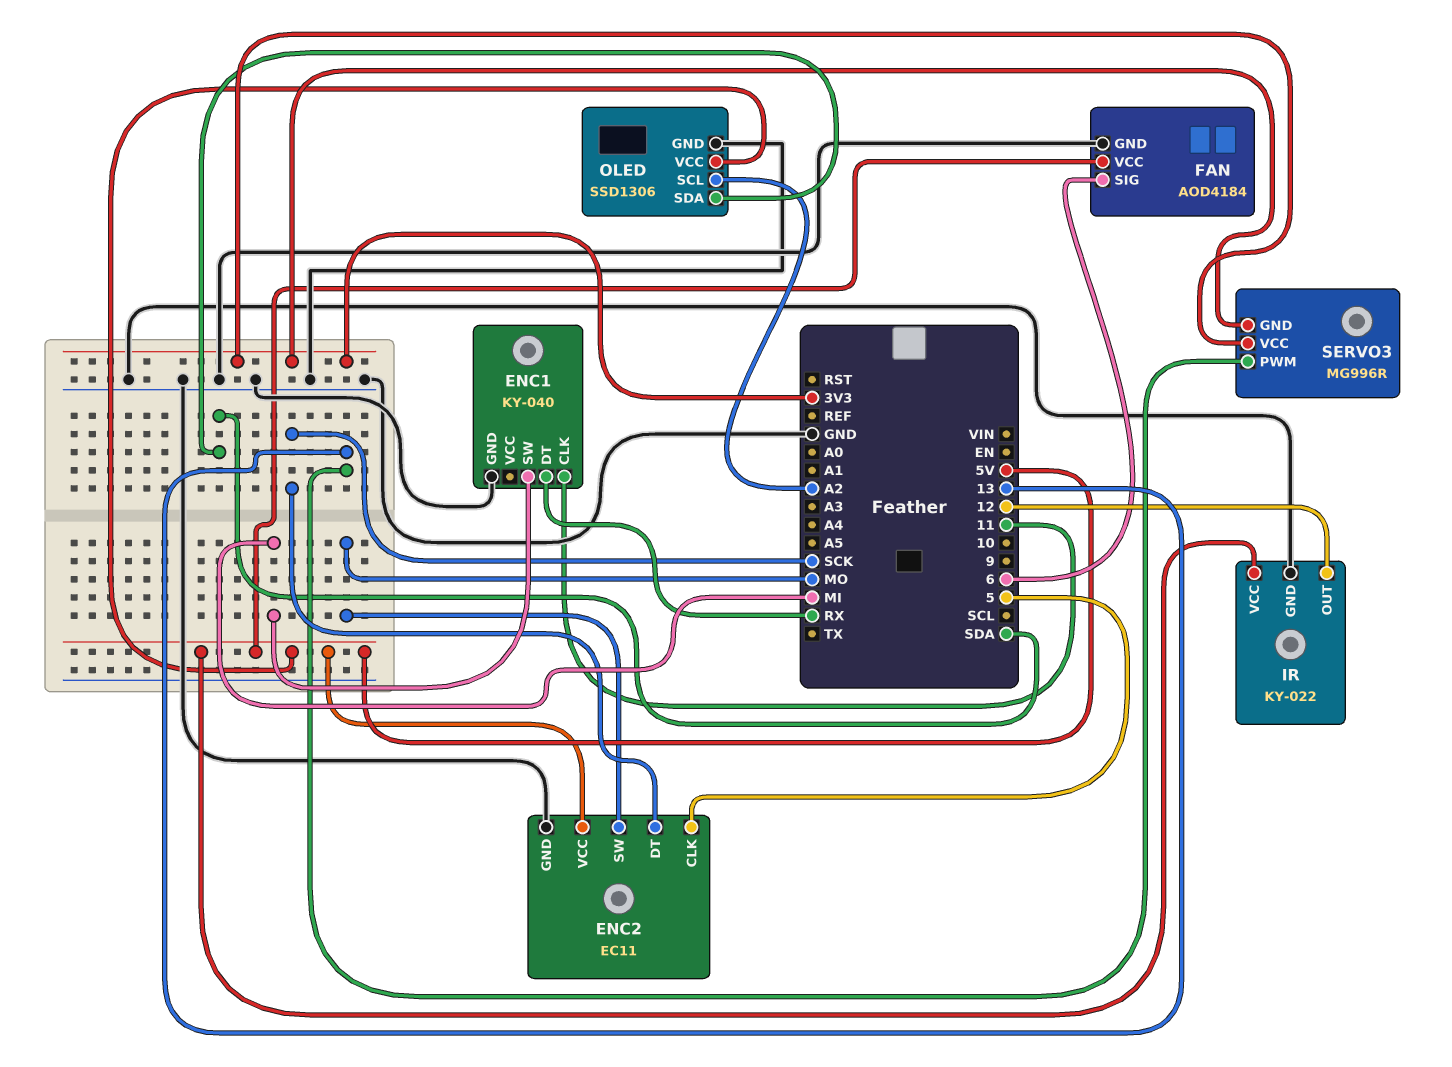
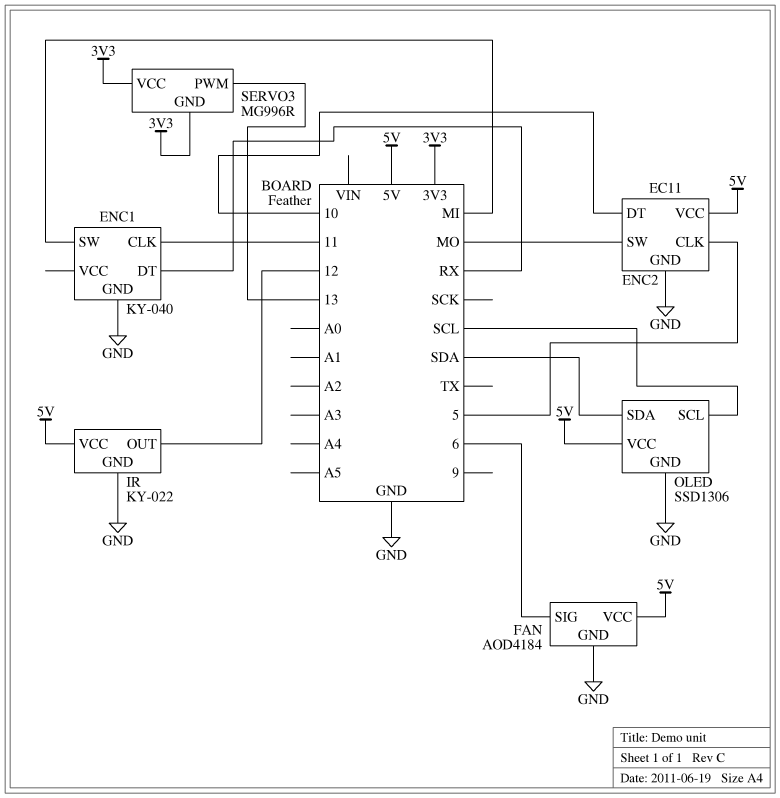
ENC2 pin DT: SCK -> 10
OLED pin SCL: A2 -> SCL

